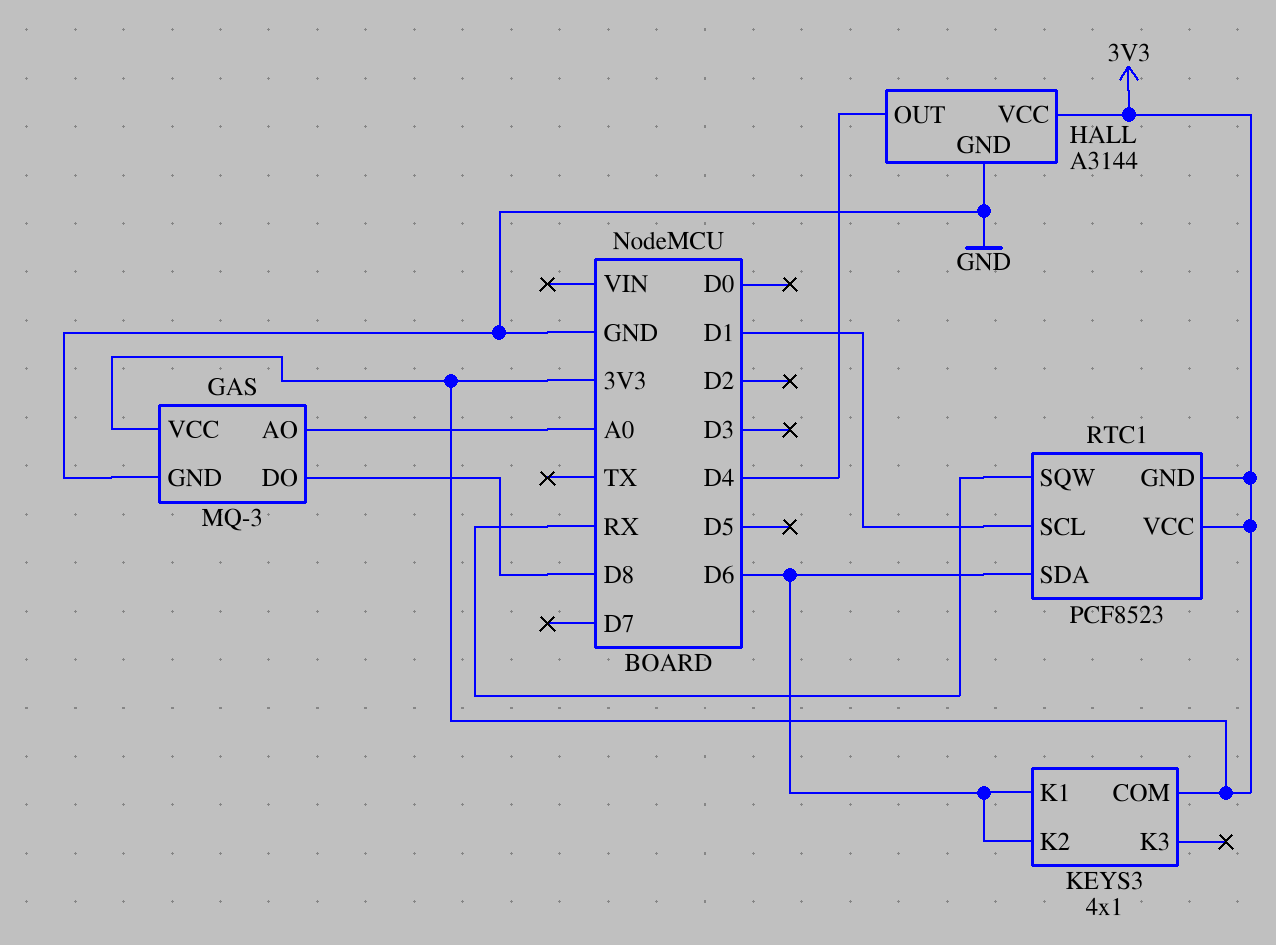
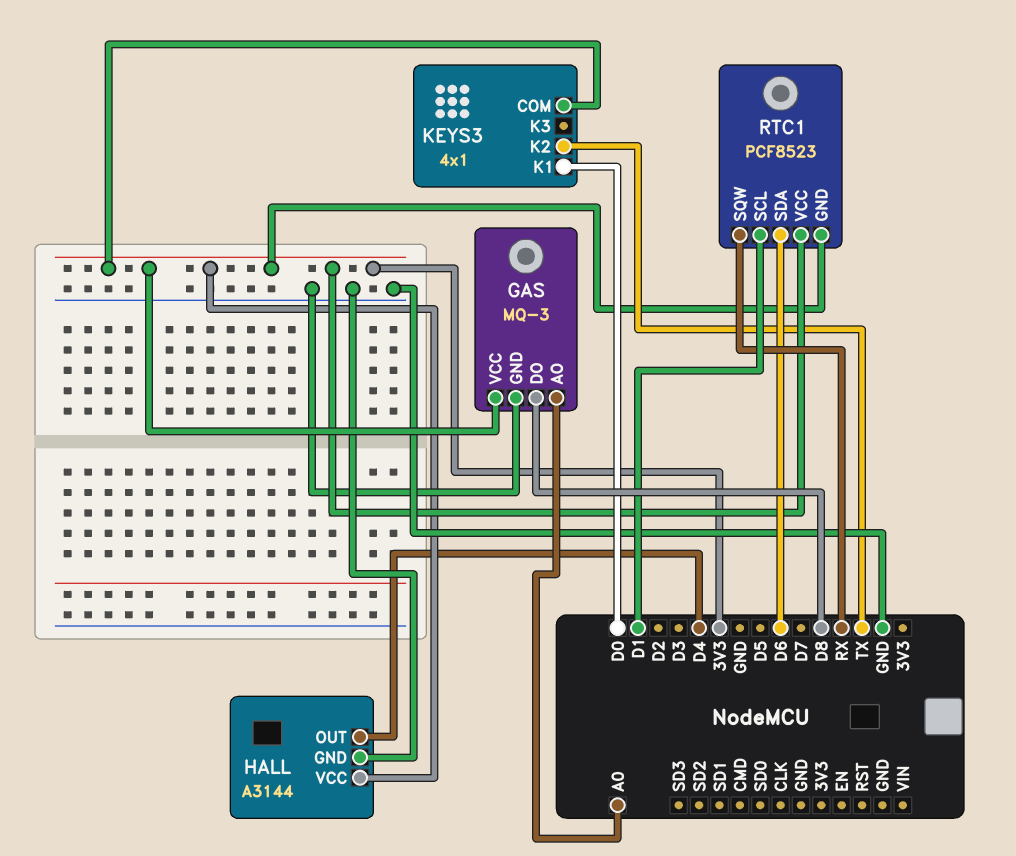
KEYS3 pin K1: D6 -> D0
KEYS3 pin K2: D6 -> TX

